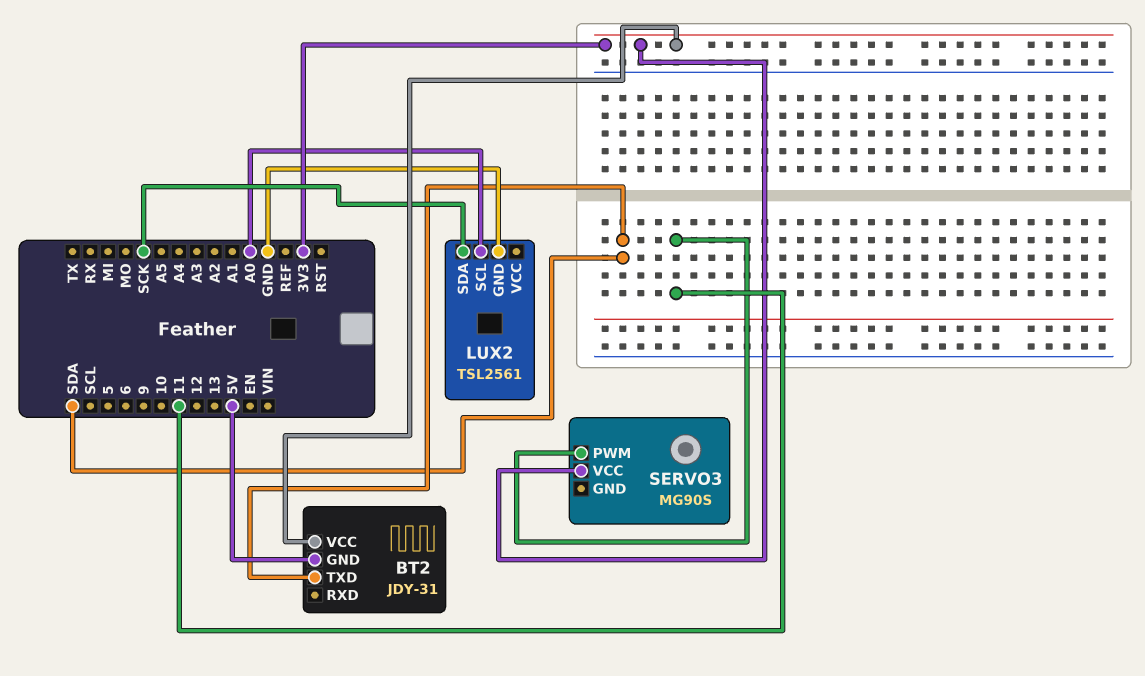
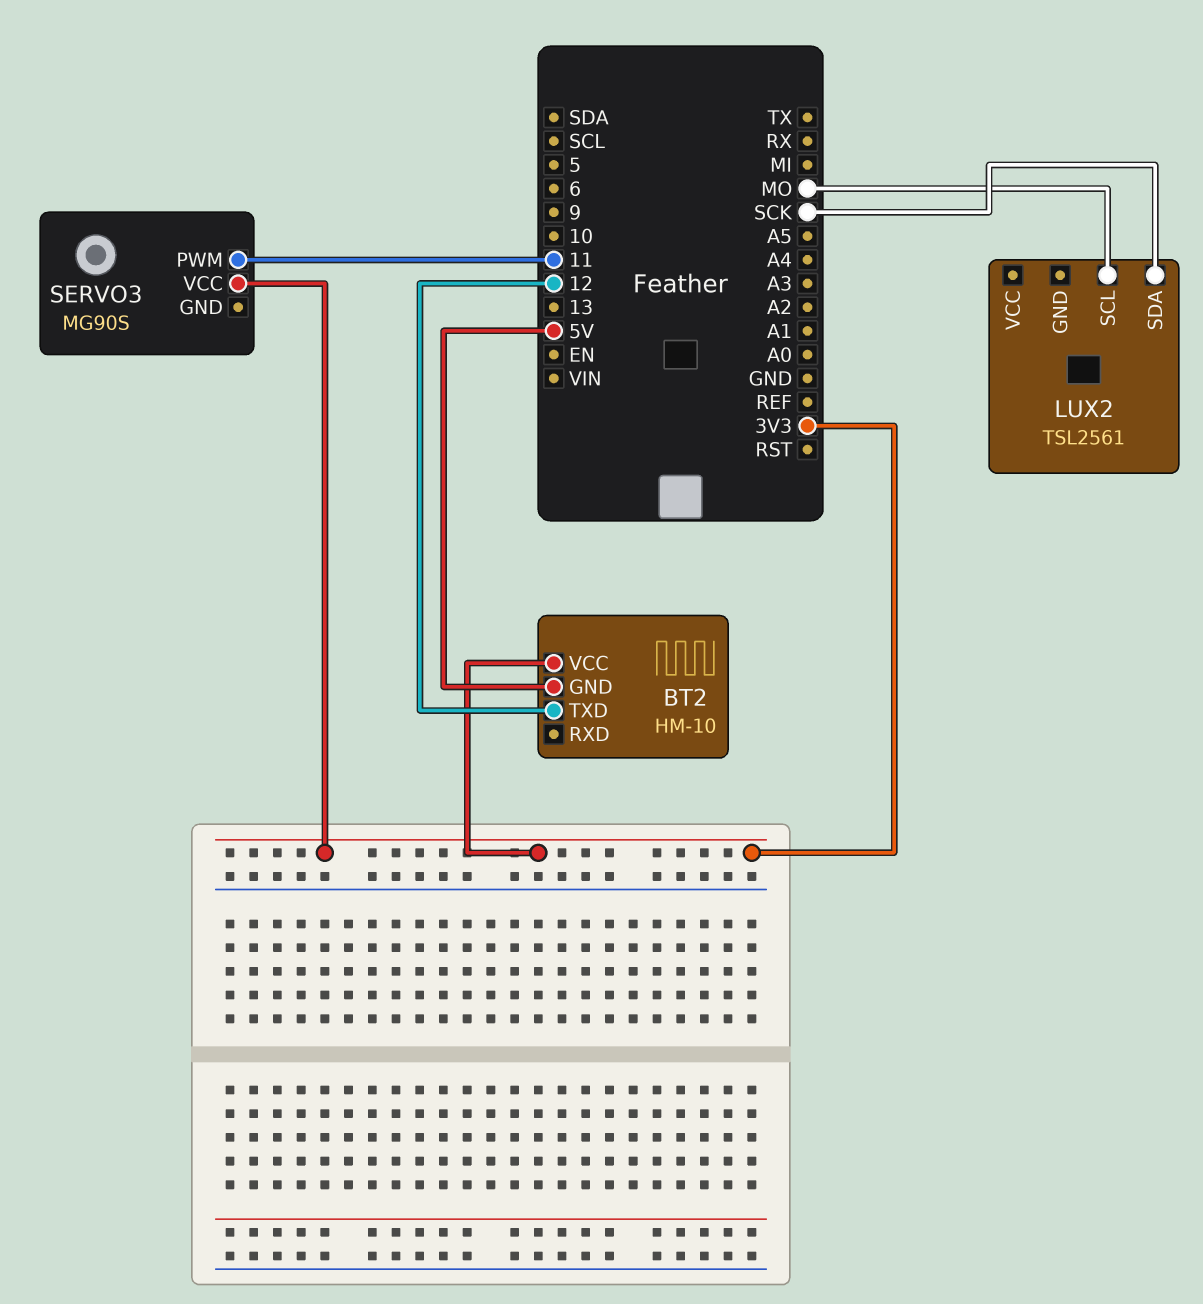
BT2: JDY-31 -> HM-10
BT2 pin TXD: SDA -> 12
LUX2 pin GND: GND -> none
LUX2 pin SCL: A0 -> MO

